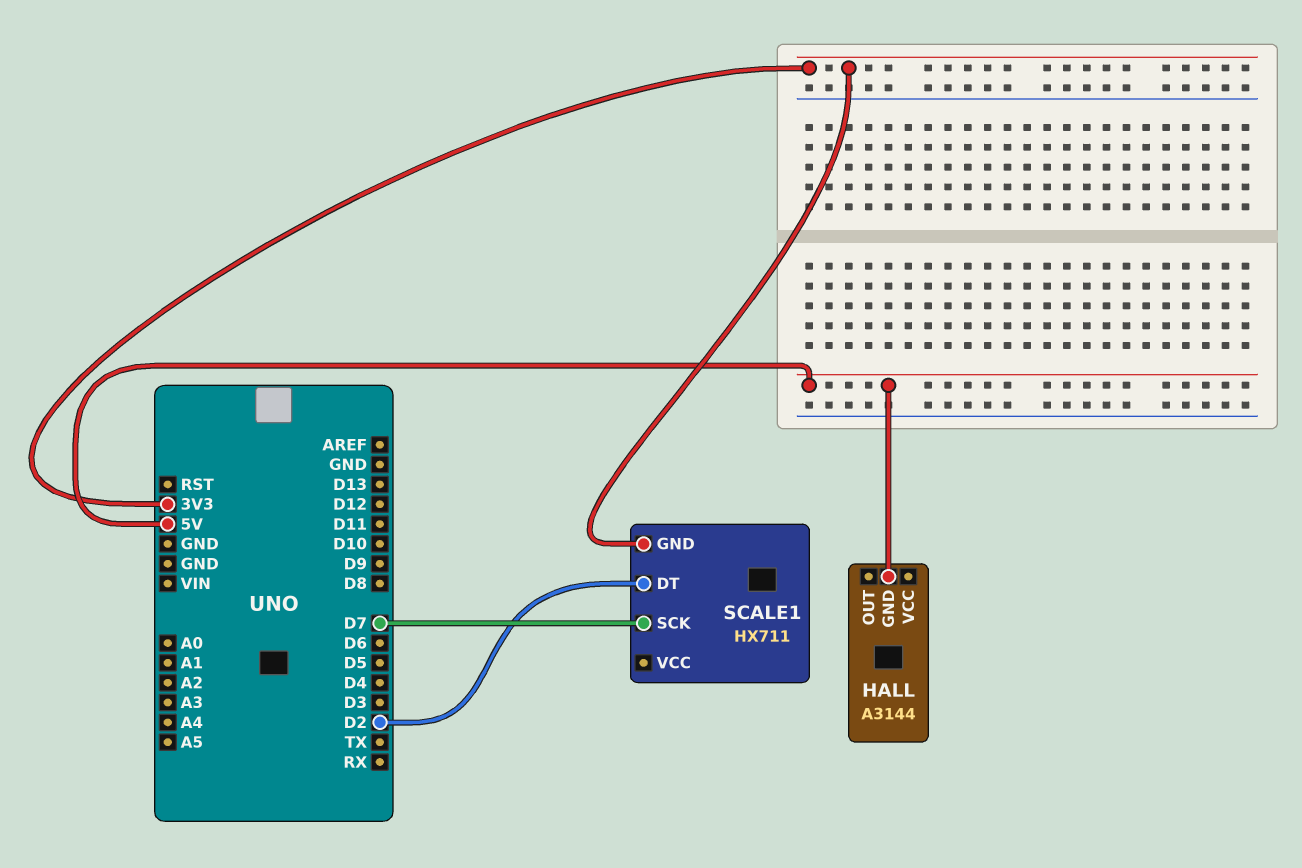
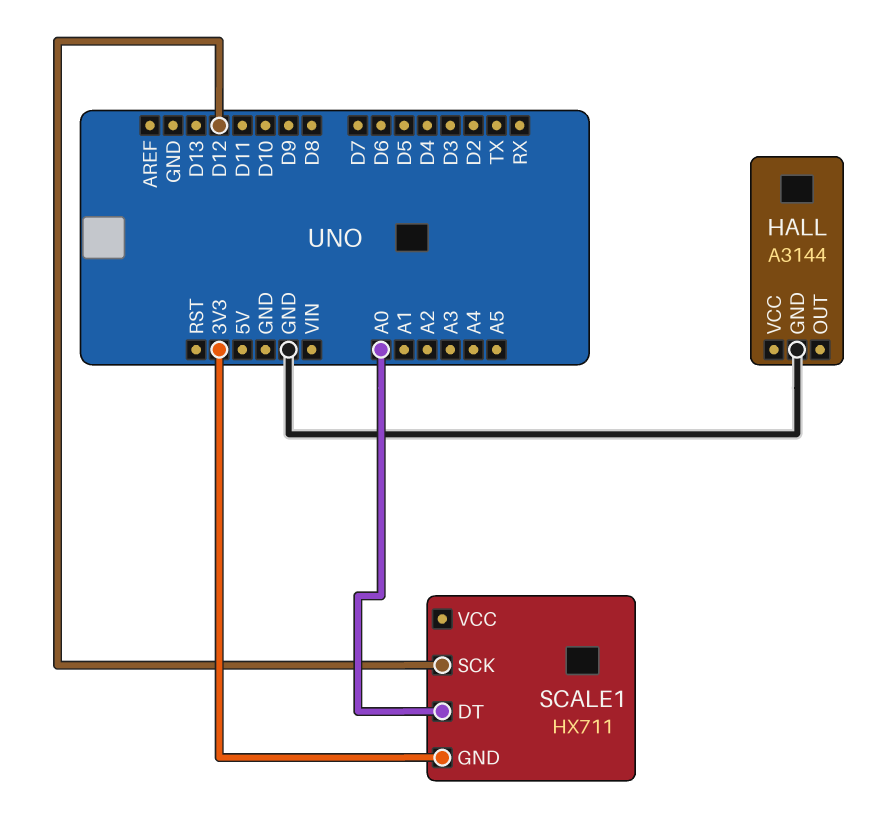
HALL pin GND: 5V -> GND
SCALE1 pin DT: D2 -> A0
SCALE1 pin SCK: D7 -> D12

